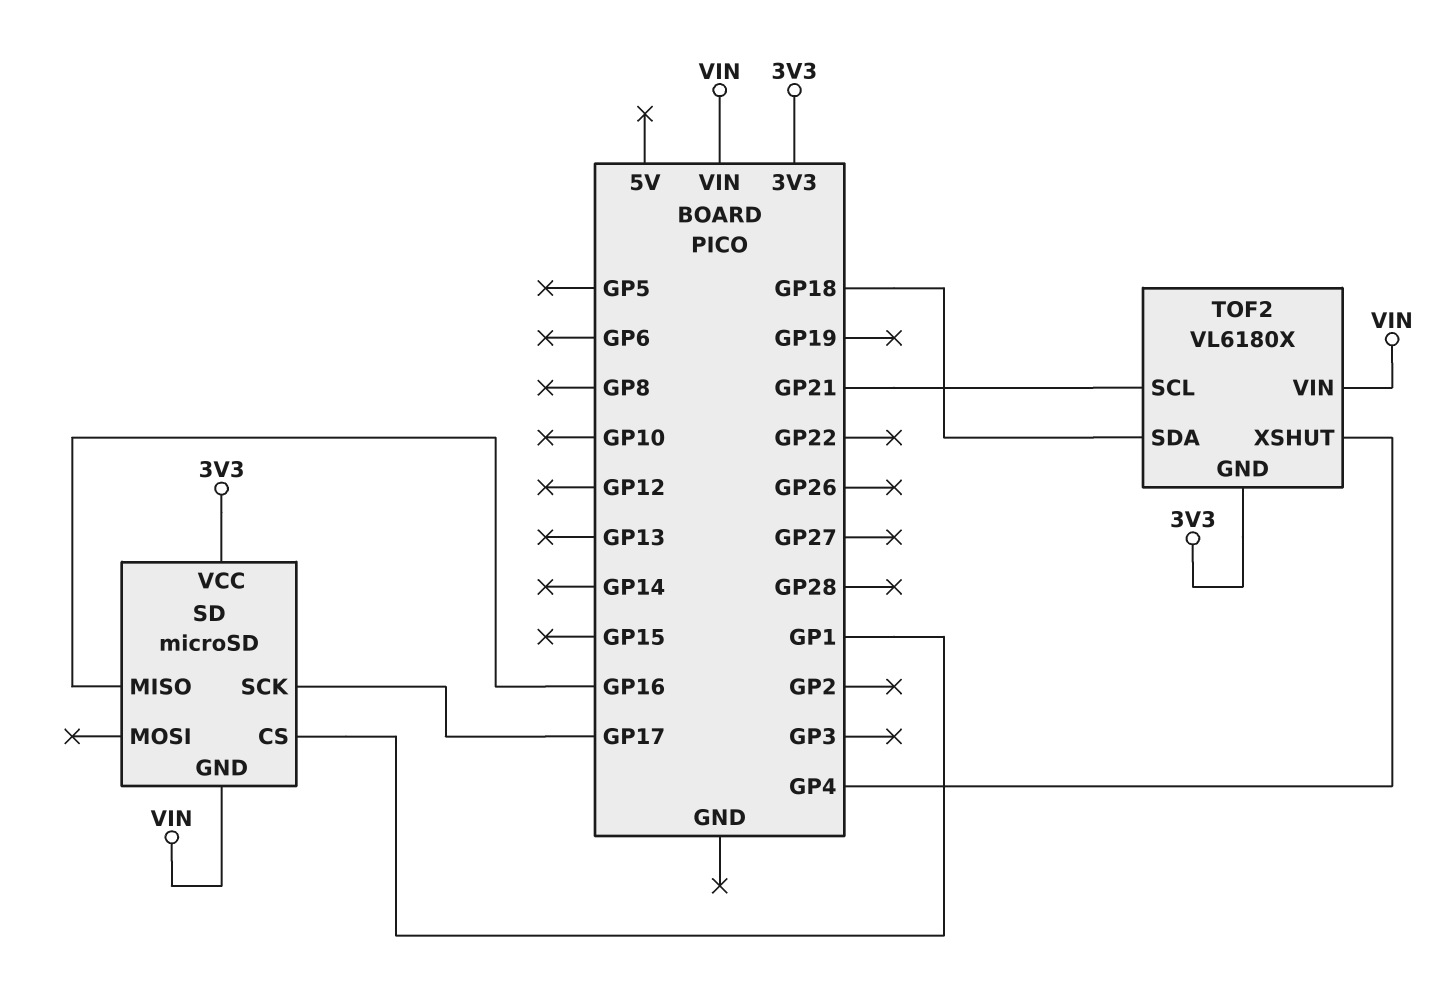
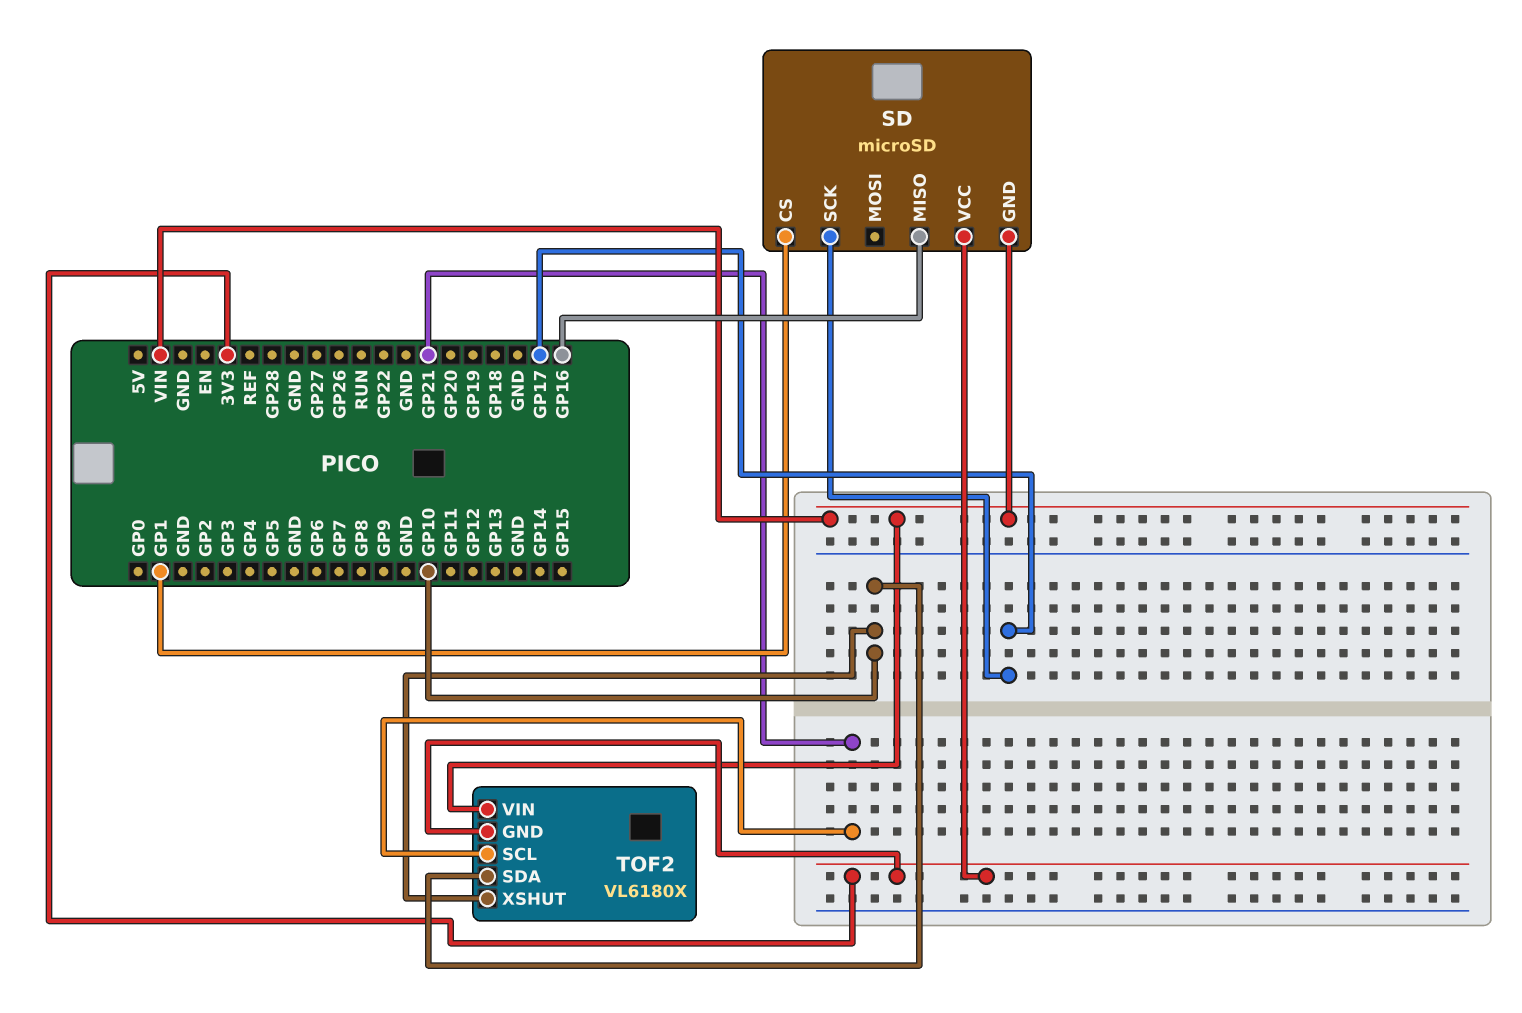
TOF2 pin SDA: GP18 -> GP10
TOF2 pin XSHUT: GP4 -> GP10

